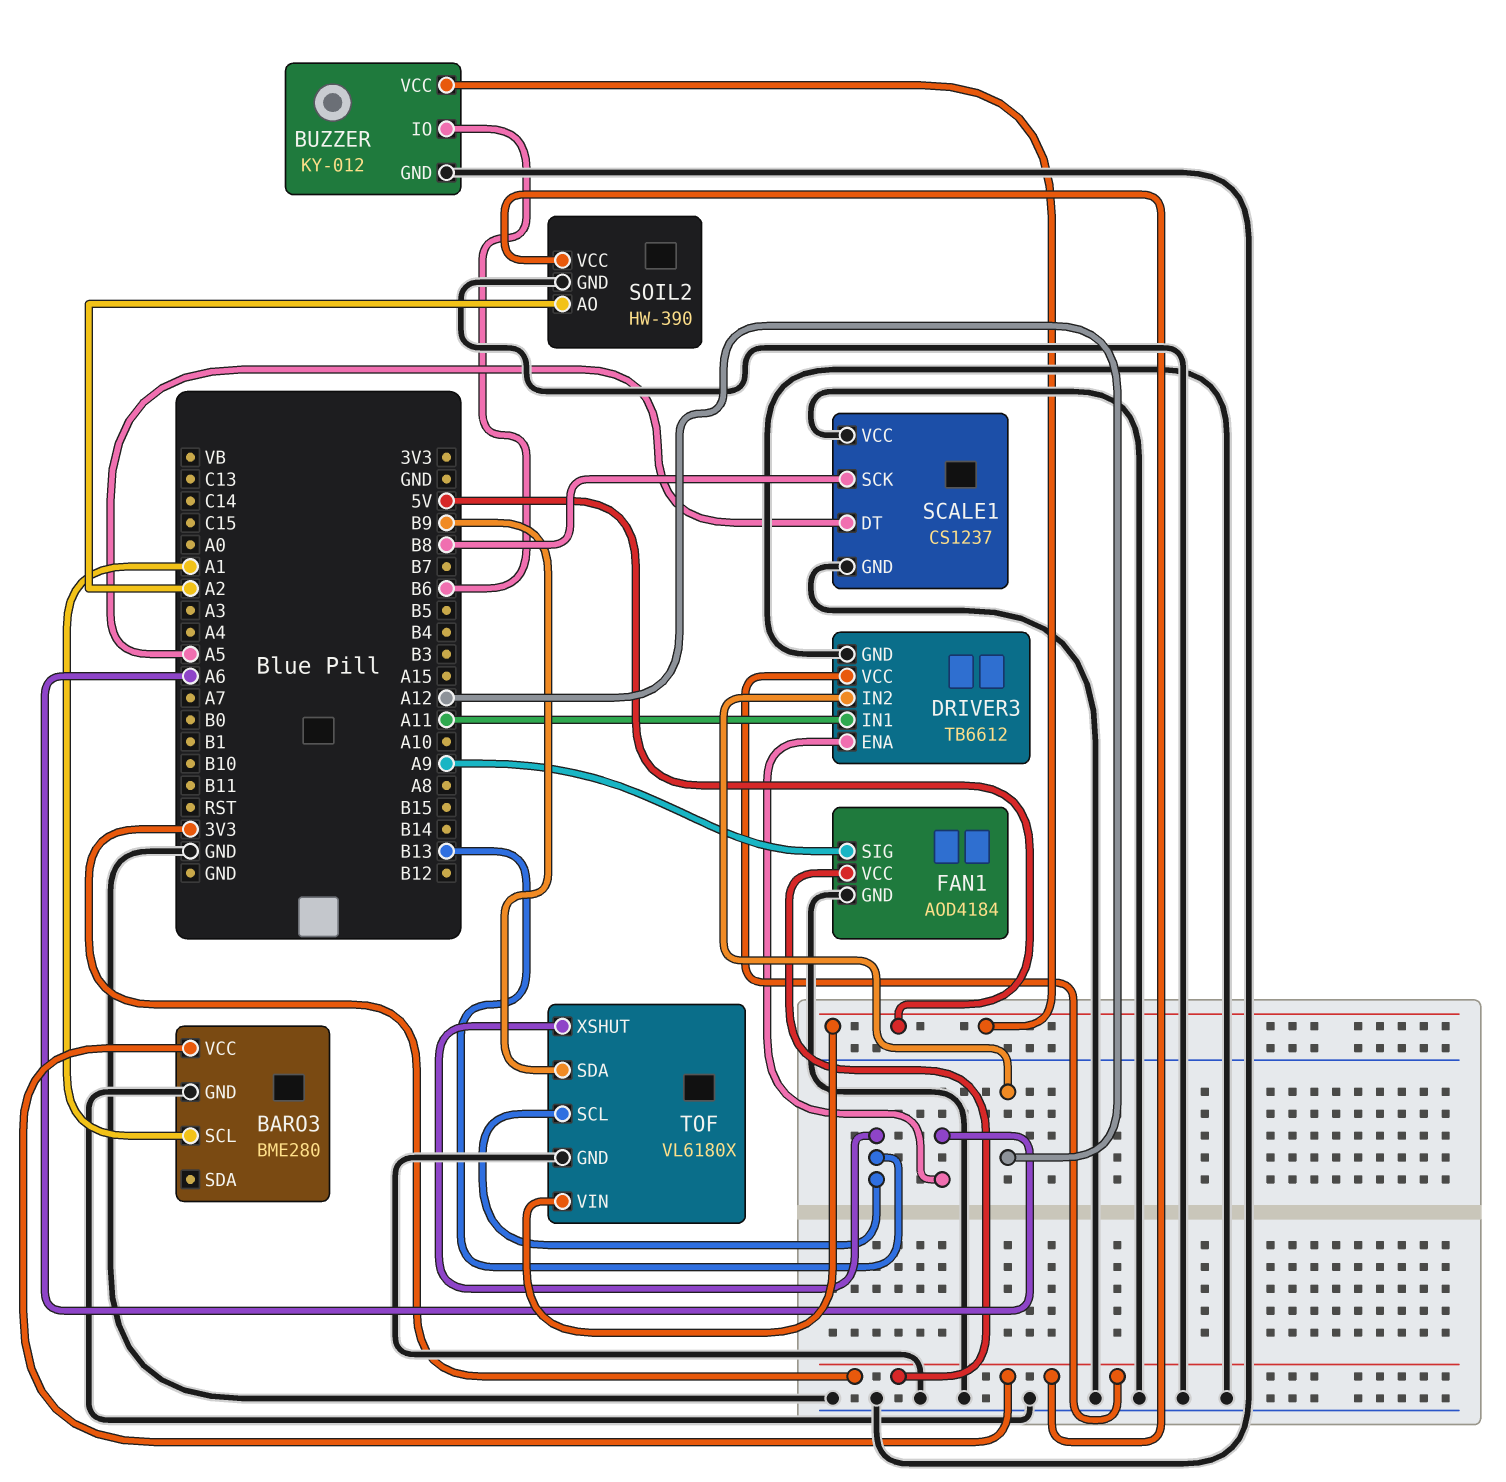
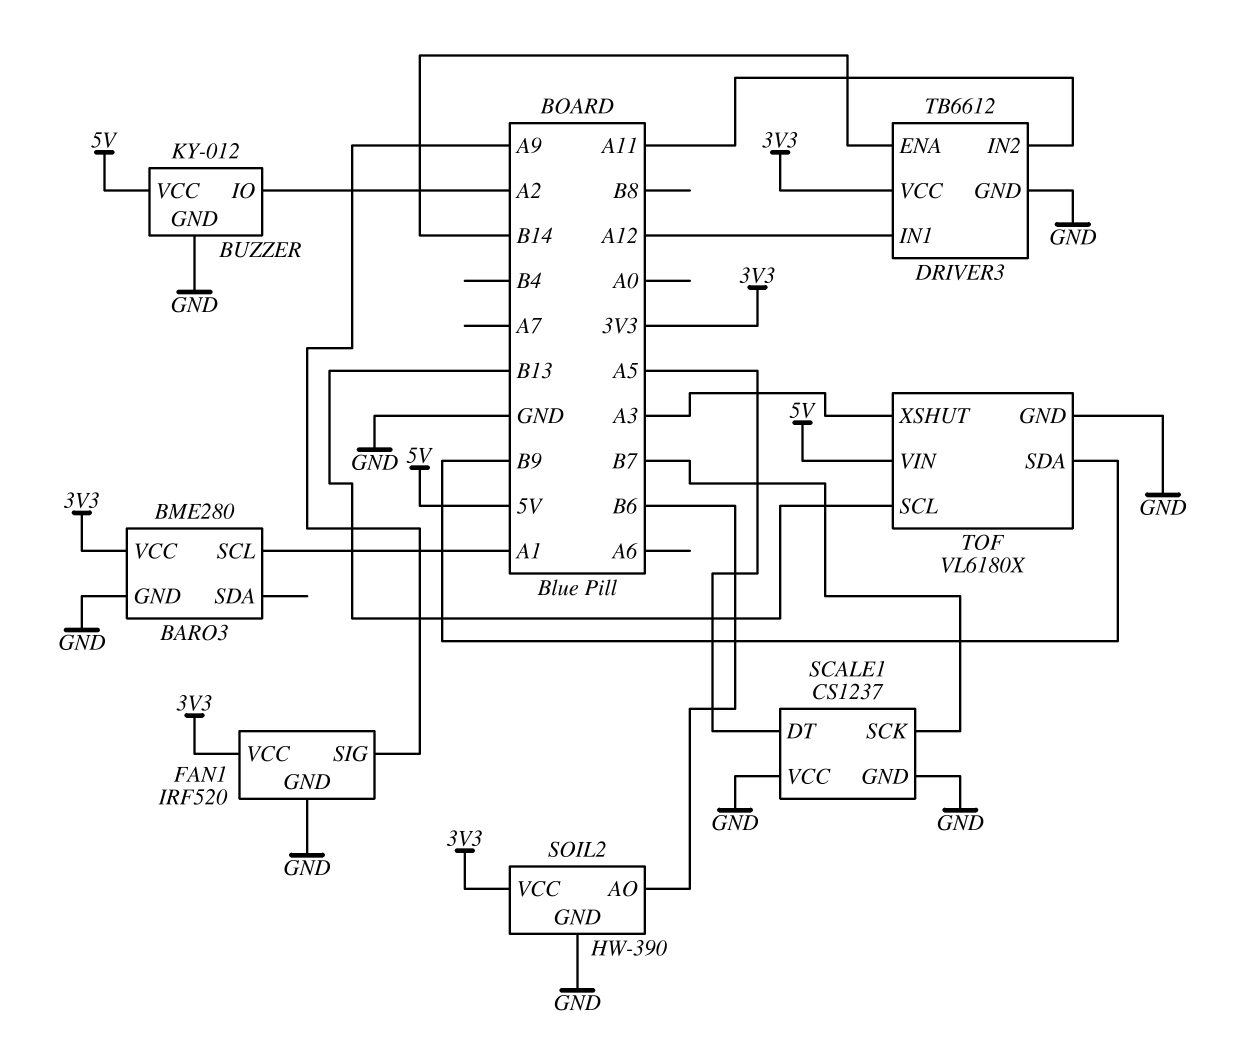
BUZZER pin IO: B6 -> A2
DRIVER3 pin ENA: A6 -> B14
DRIVER3 pin IN1: A11 -> A12
DRIVER3 pin IN2: A12 -> A11
FAN1: AOD4184 -> IRF520
SCALE1 pin SCK: B8 -> B7
SOIL2 pin AO: A2 -> B6
TOF pin XSHUT: B13 -> A3

